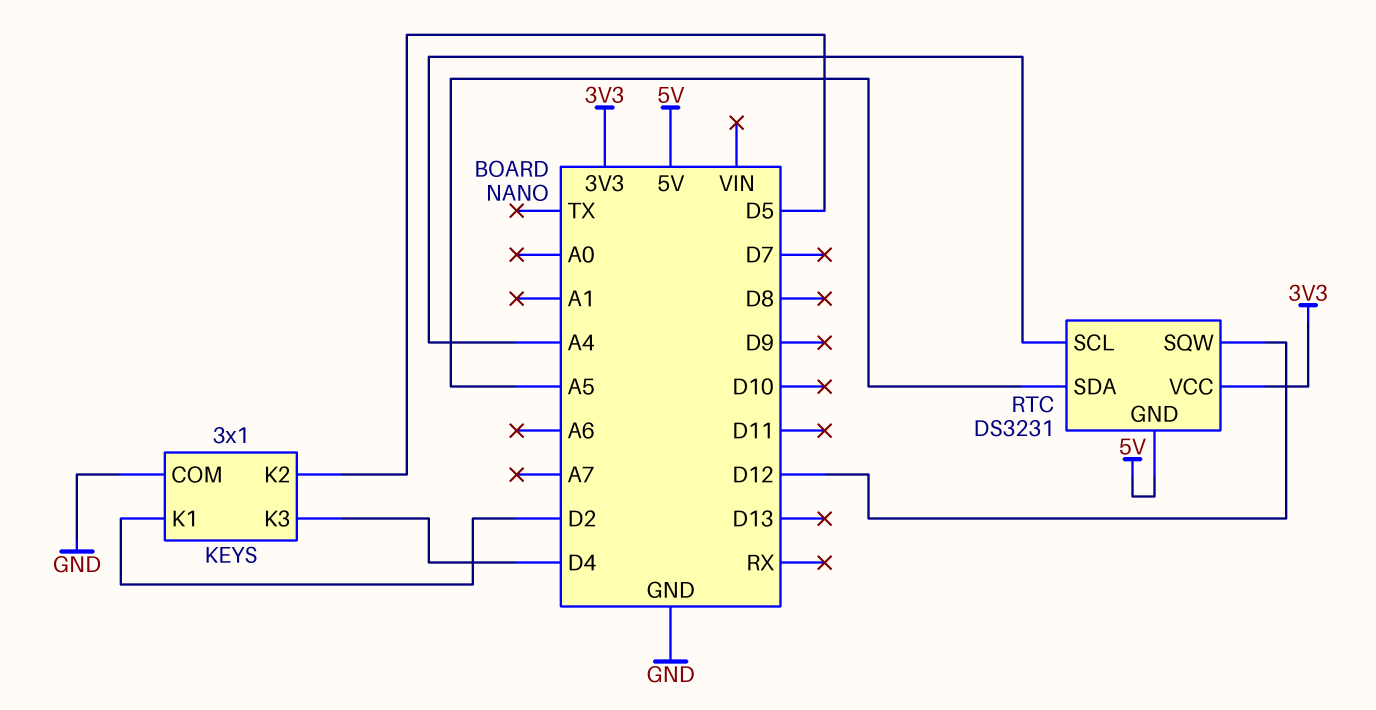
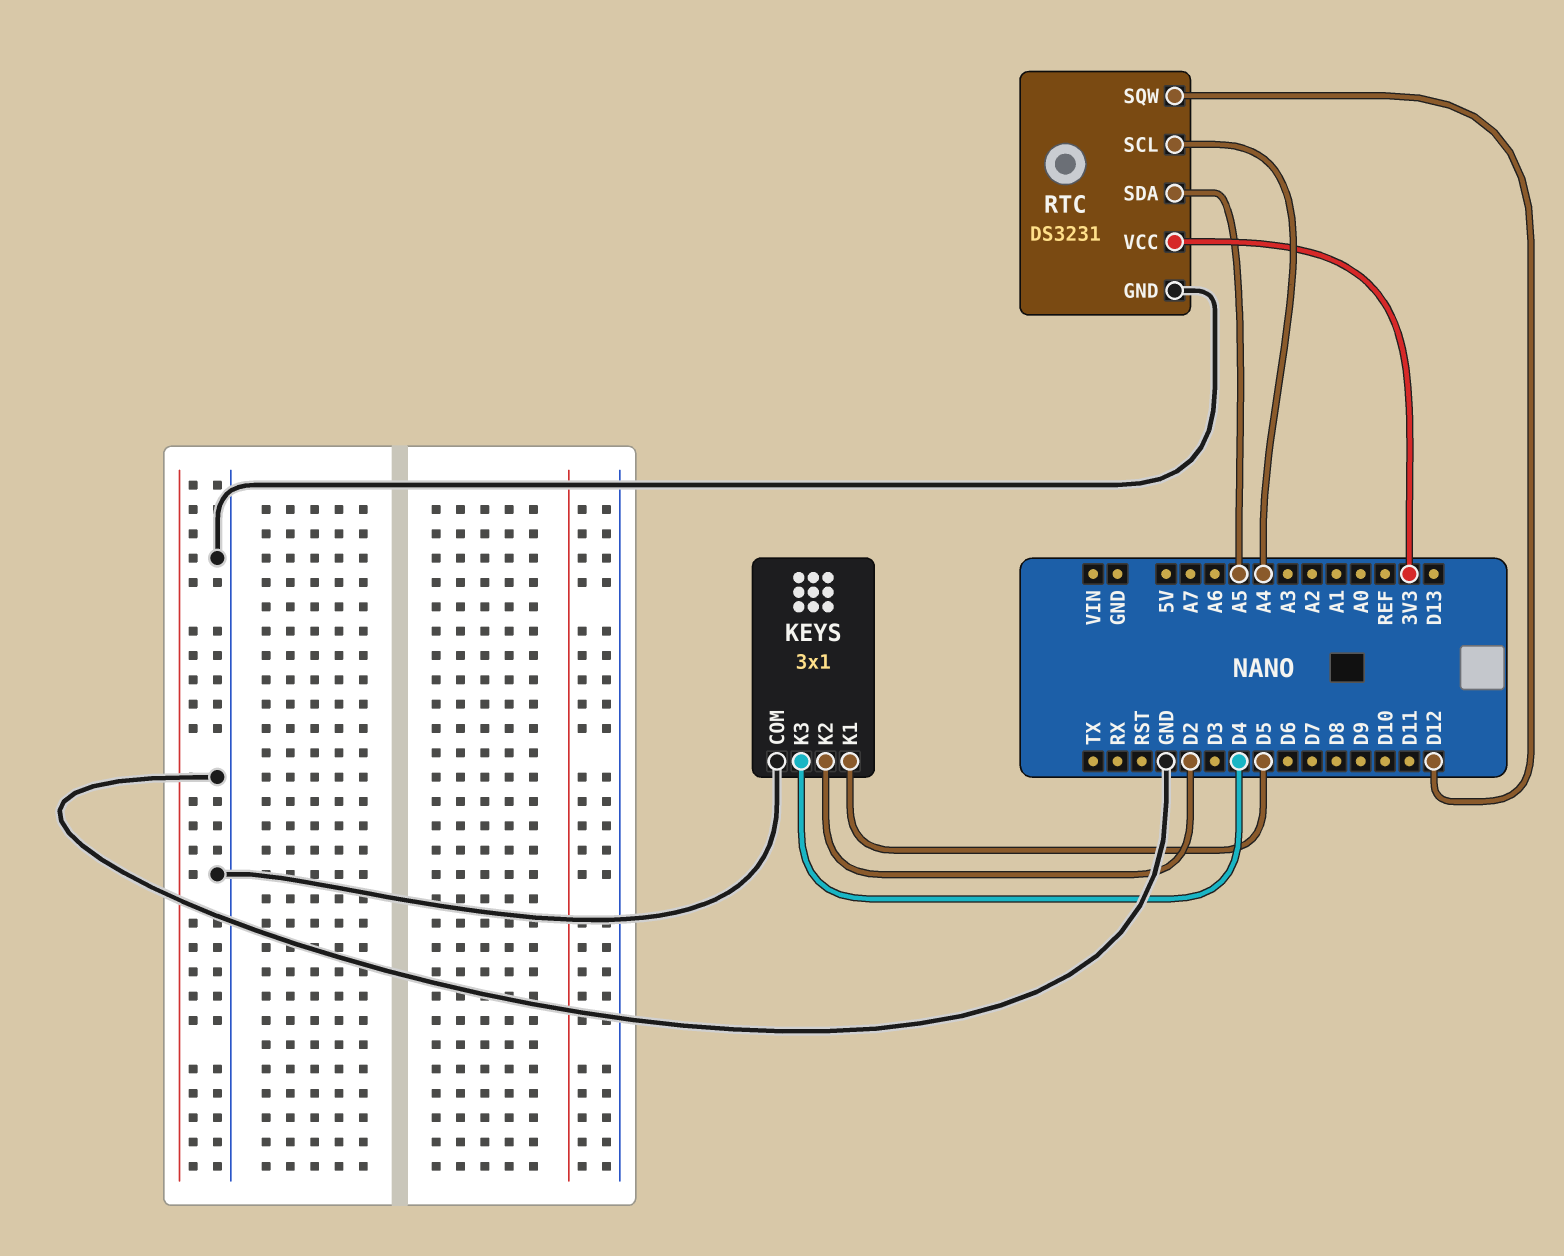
KEYS pin K1: D2 -> D5
KEYS pin K2: D5 -> D2
RTC pin GND: 5V -> GND

